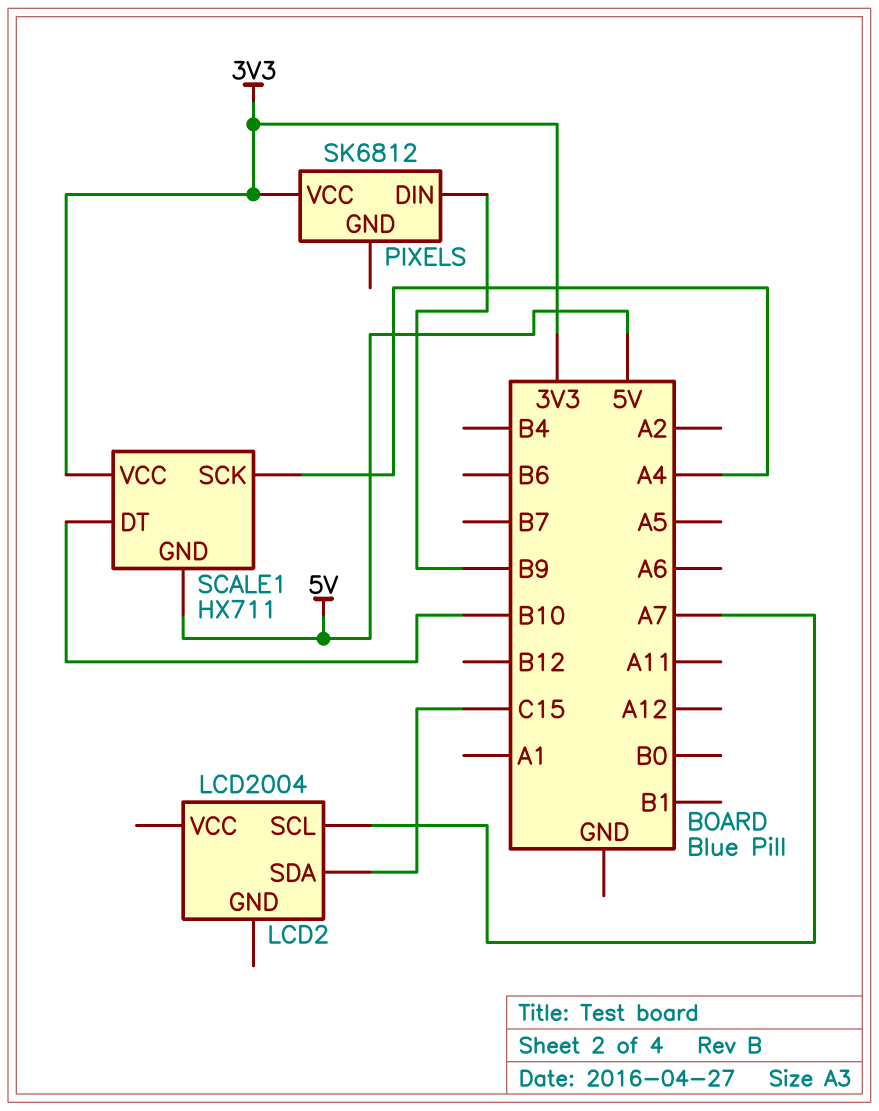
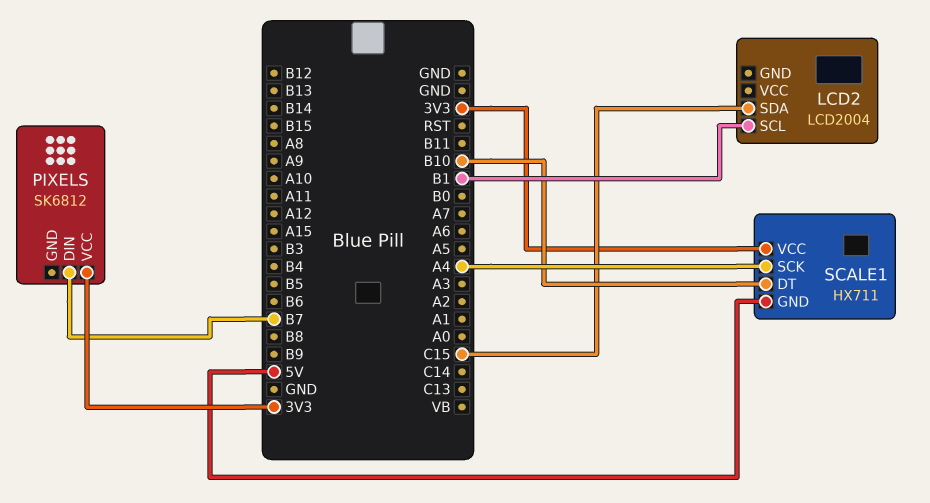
LCD2 pin SCL: A7 -> B1
PIXELS pin DIN: B9 -> B7

